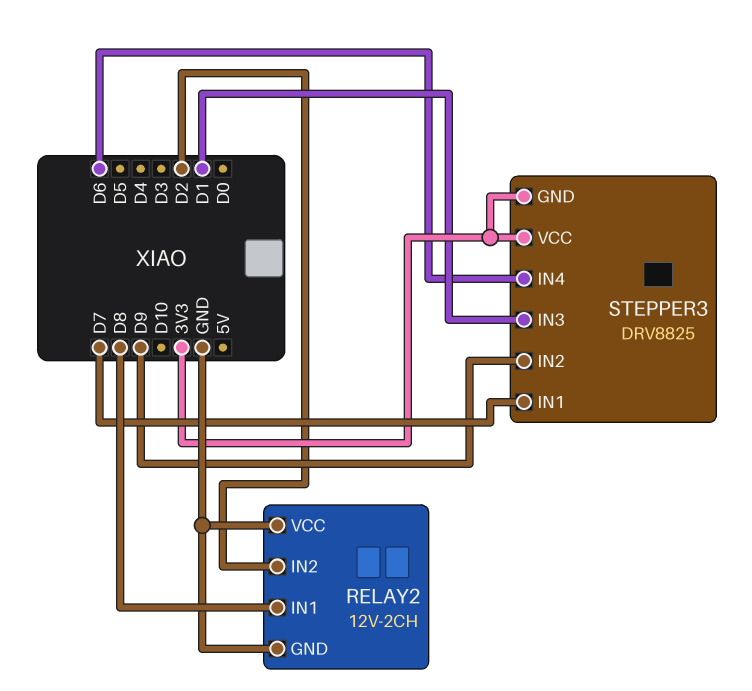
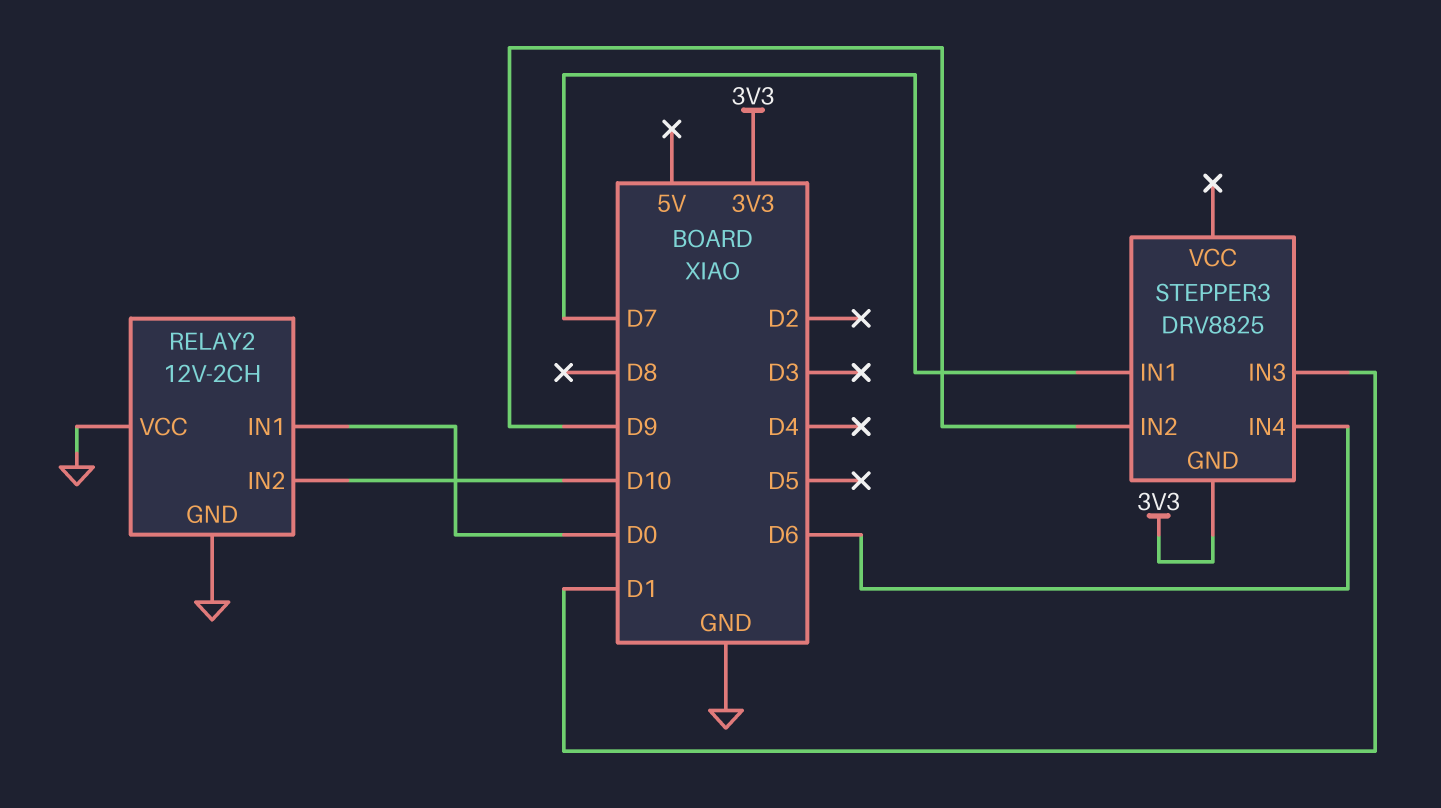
RELAY2 pin IN1: D8 -> D0
RELAY2 pin IN2: D2 -> D10
STEPPER3 pin VCC: 3V3 -> none

